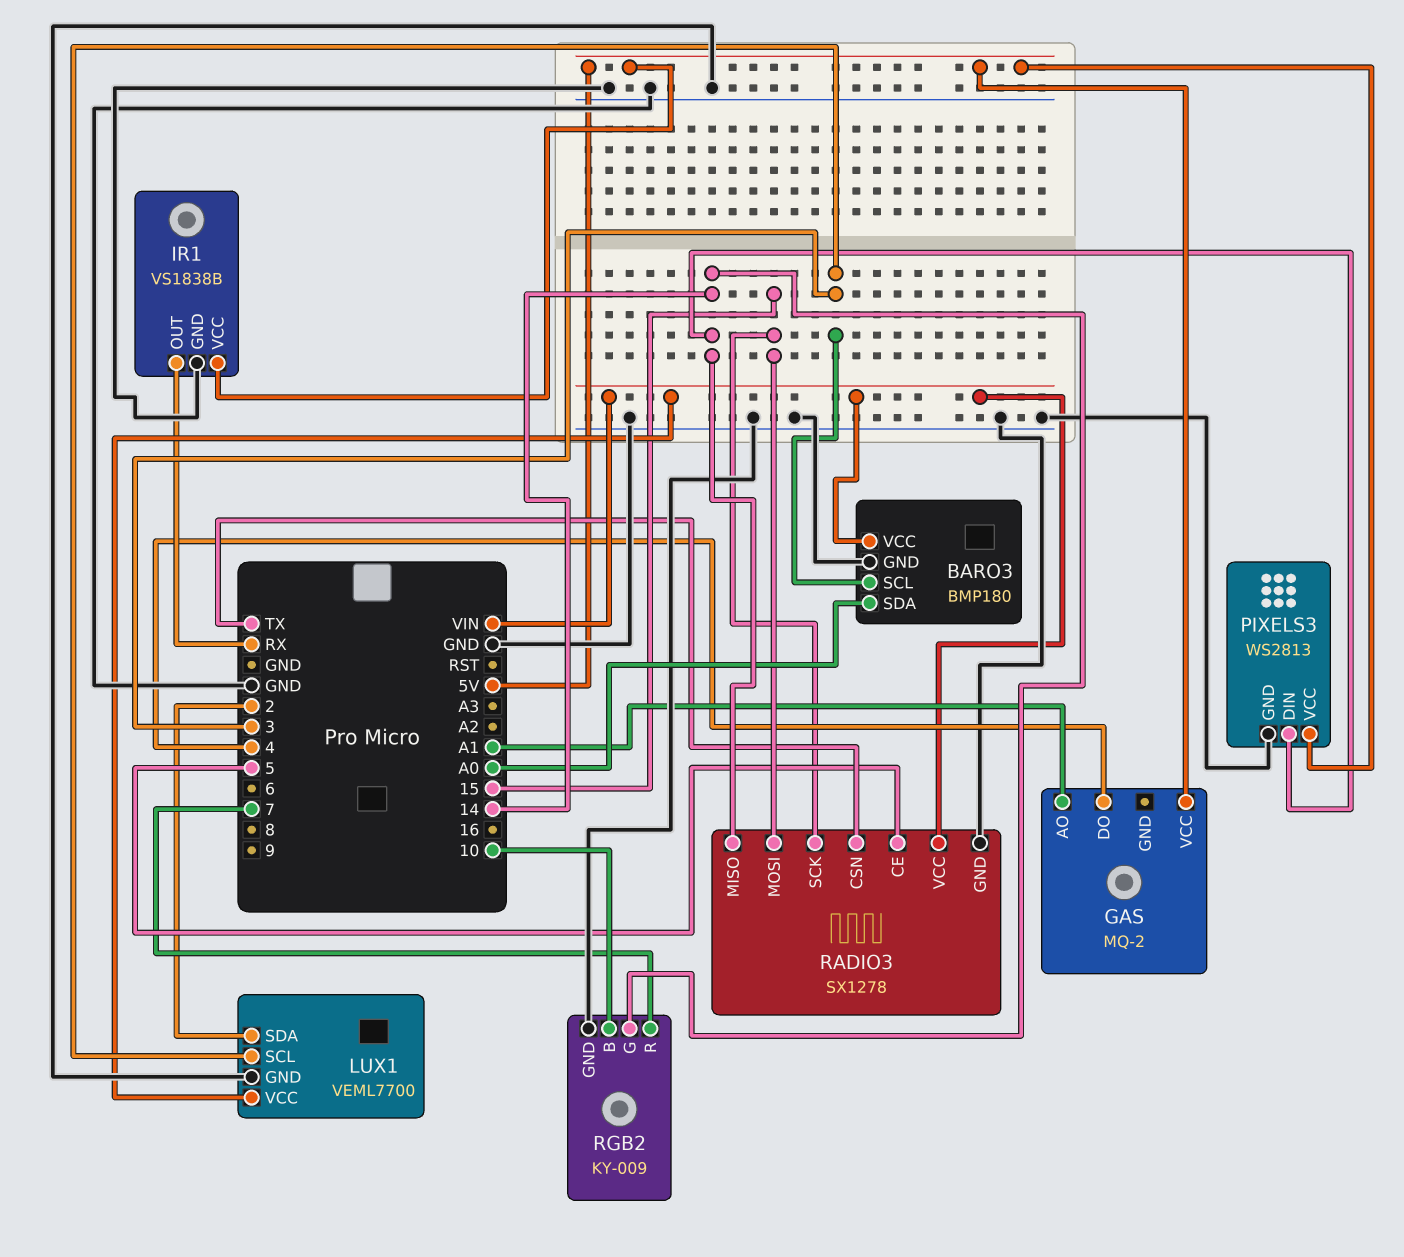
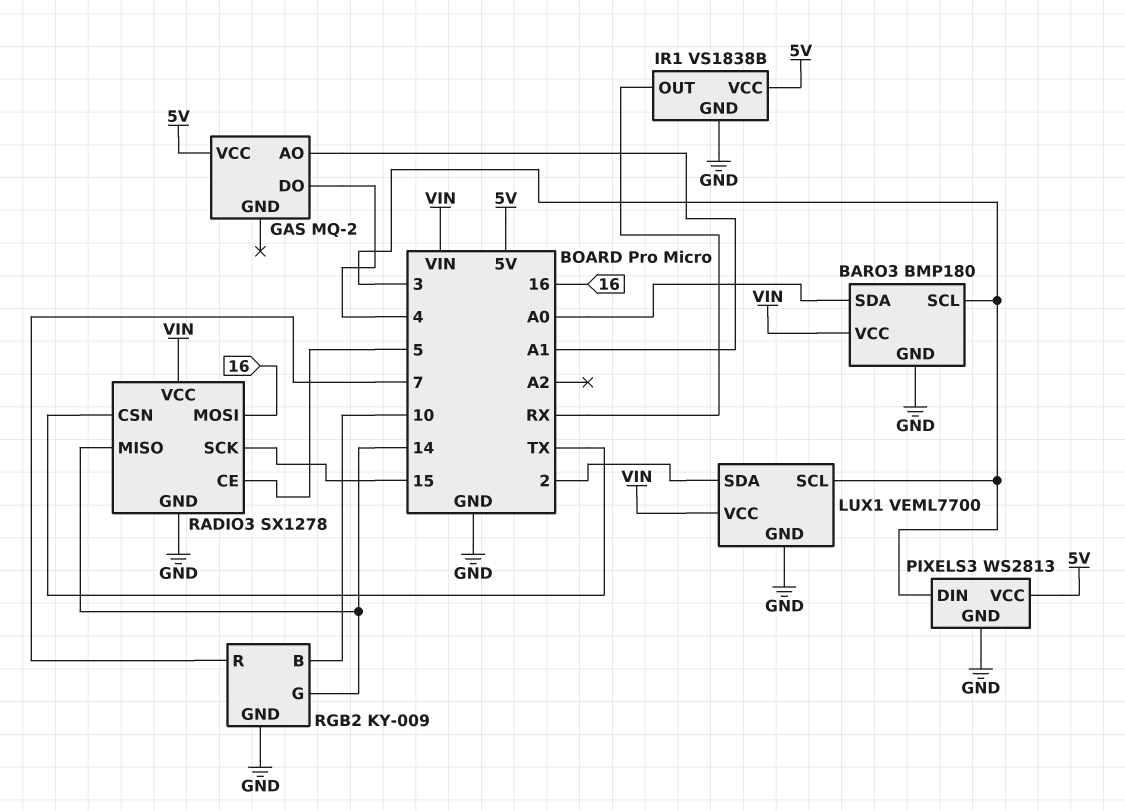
PIXELS3 pin DIN: 14 -> 3
RADIO3 pin MOSI: 15 -> 16

